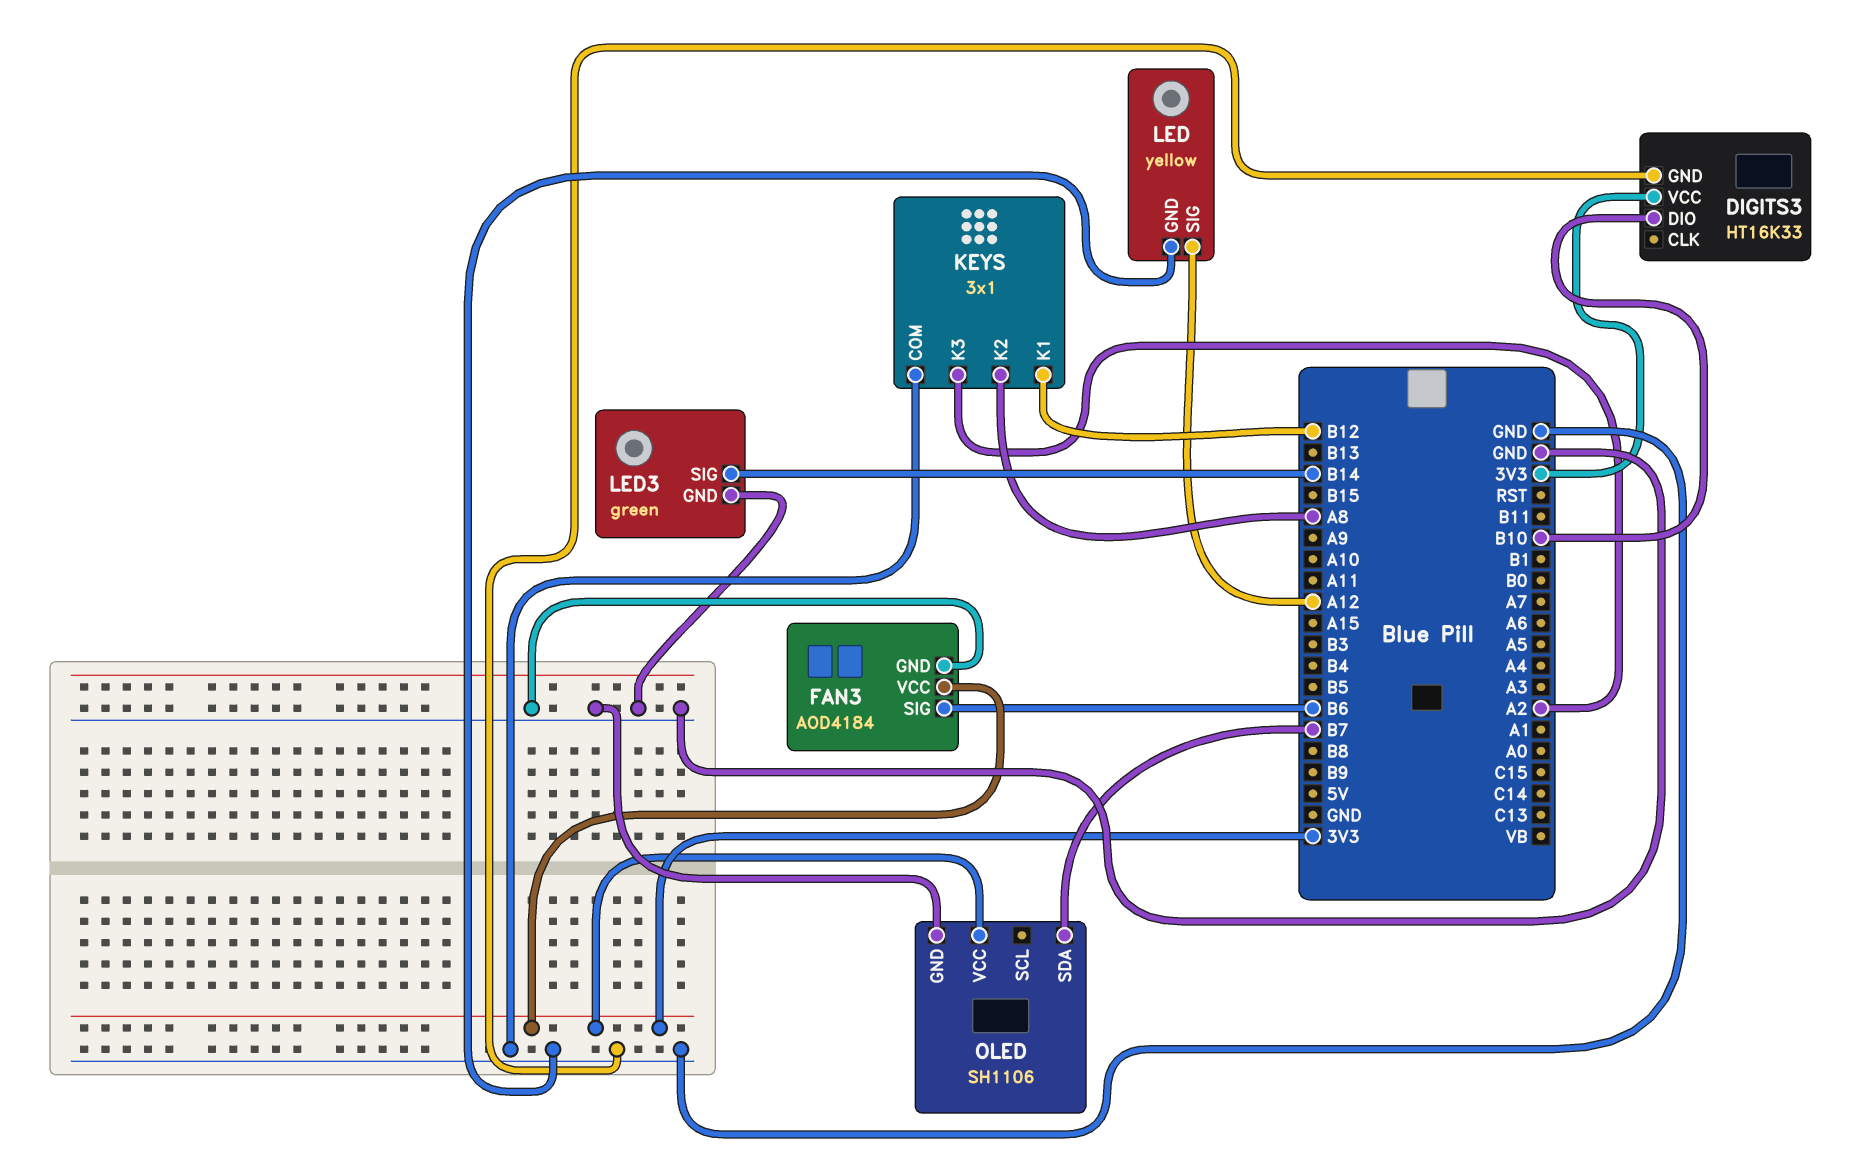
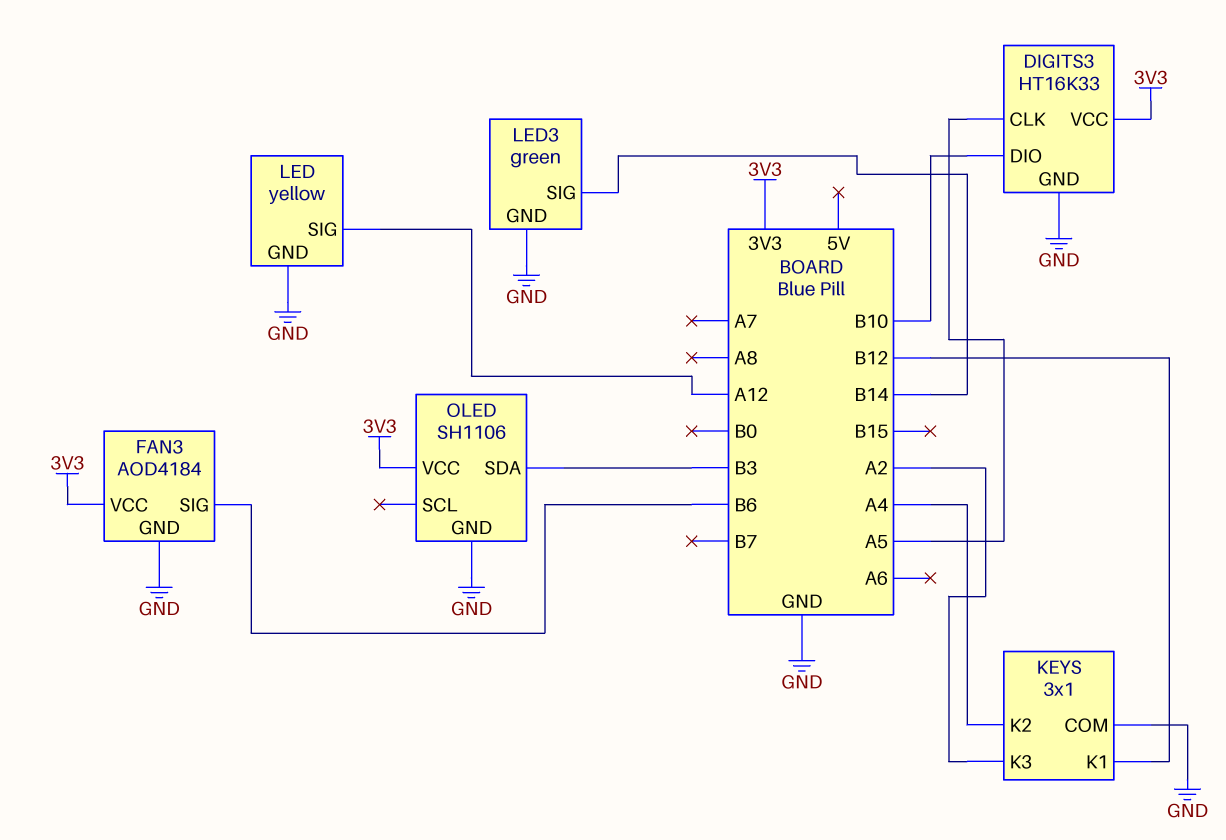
DIGITS3 pin CLK: none -> A5
KEYS pin K2: A8 -> A4
OLED pin SDA: B7 -> B3

